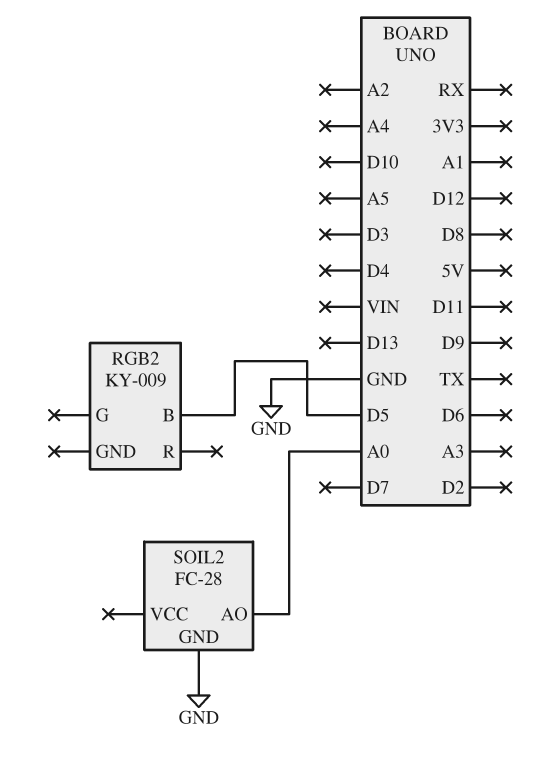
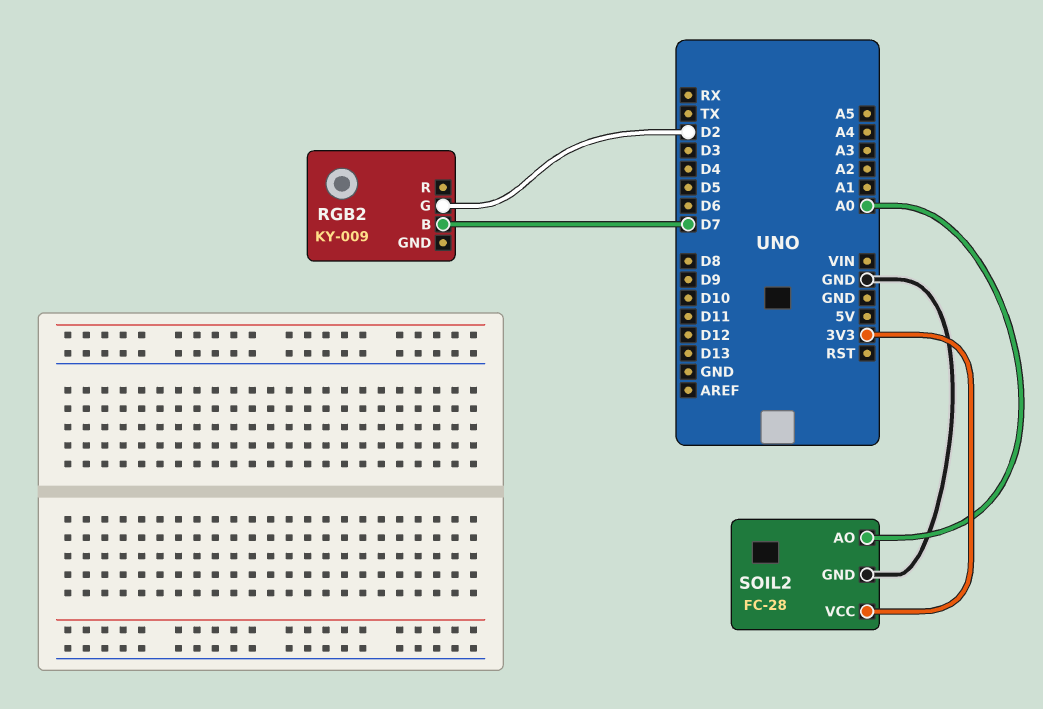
RGB2 pin B: D5 -> D7
RGB2 pin G: none -> D2
SOIL2 pin VCC: none -> 3V3

